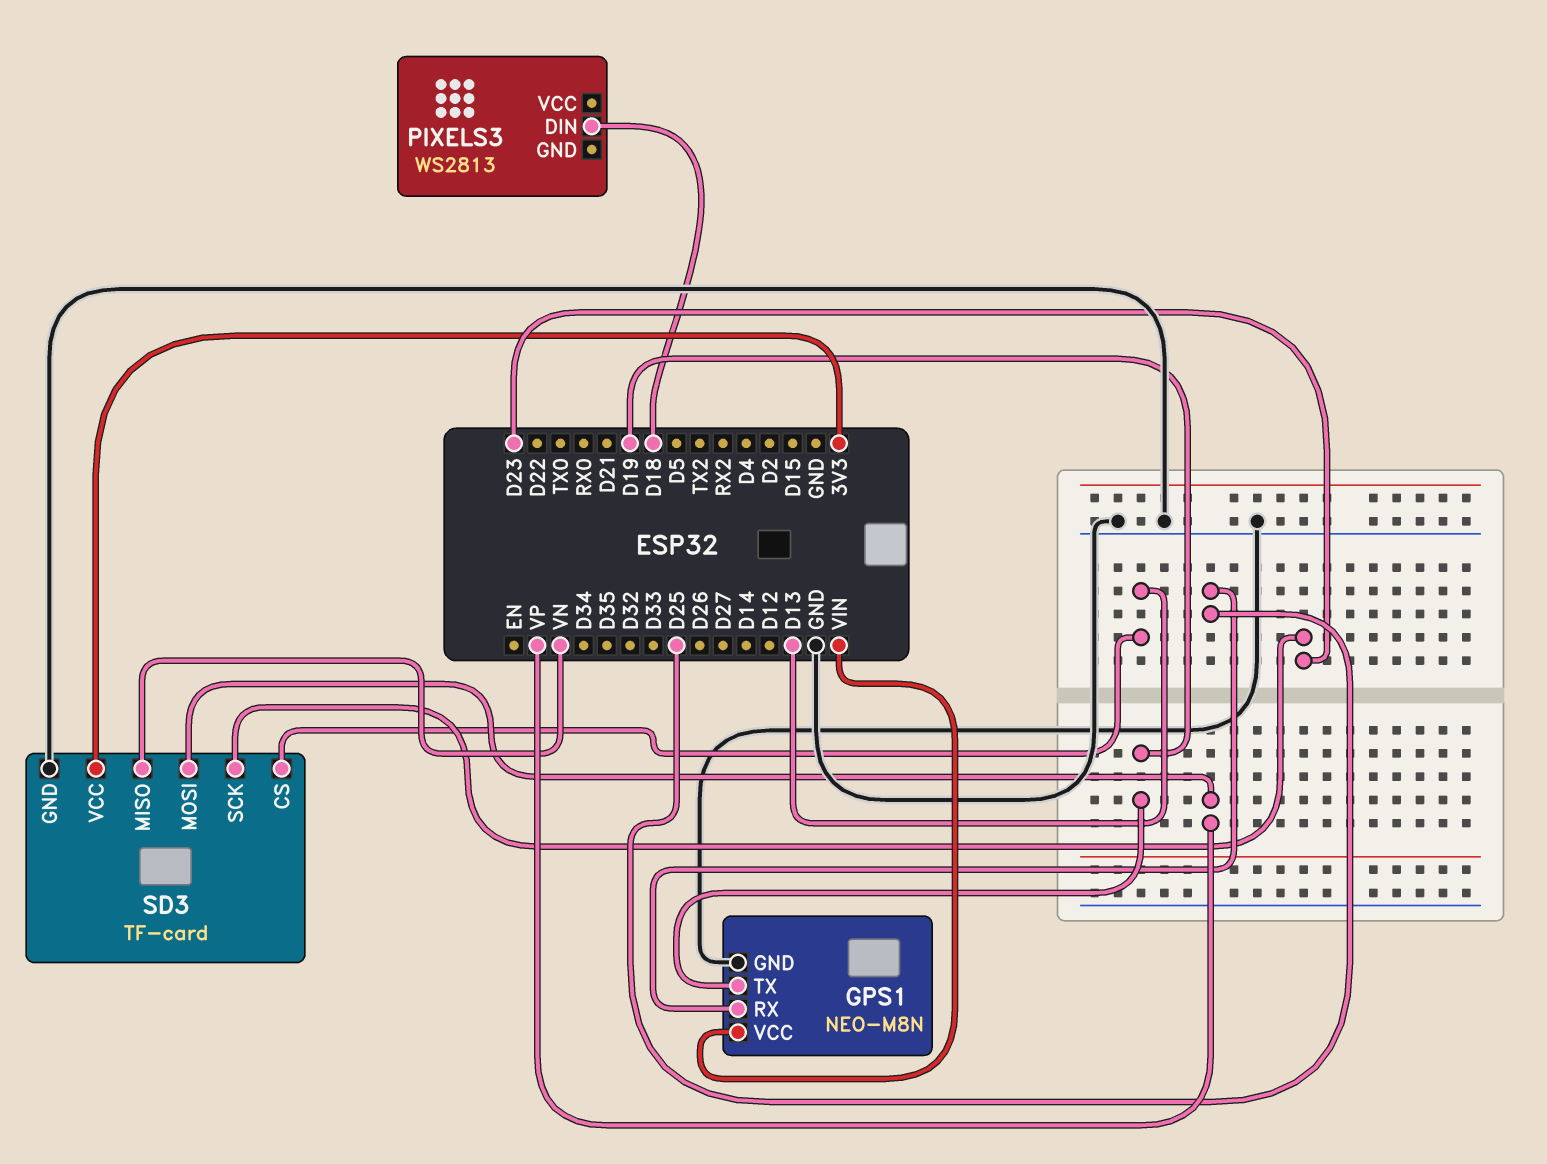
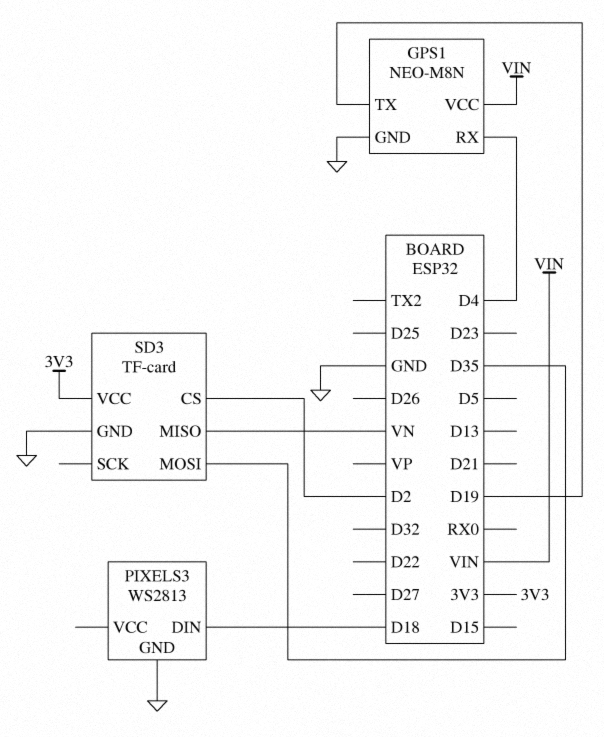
GPS1 pin RX: D25 -> D4
PIXELS3 pin GND: none -> GND
SD3 pin CS: D13 -> D2
SD3 pin MOSI: VP -> D35
SD3 pin SCK: D23 -> none

